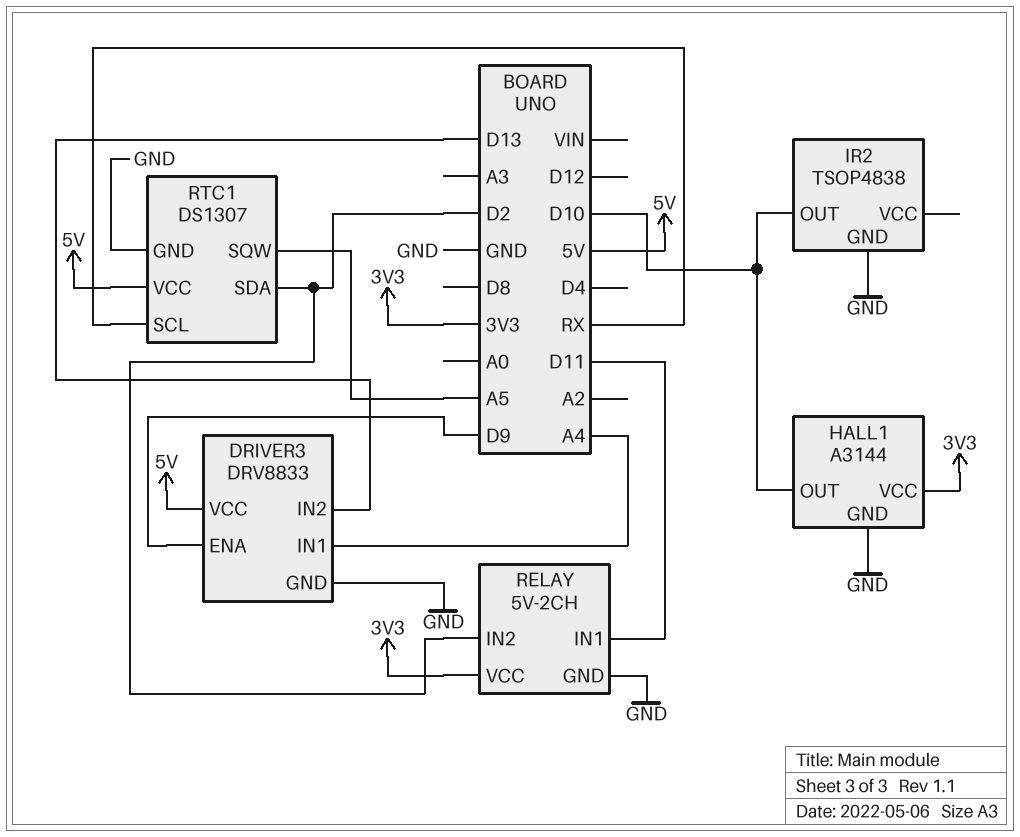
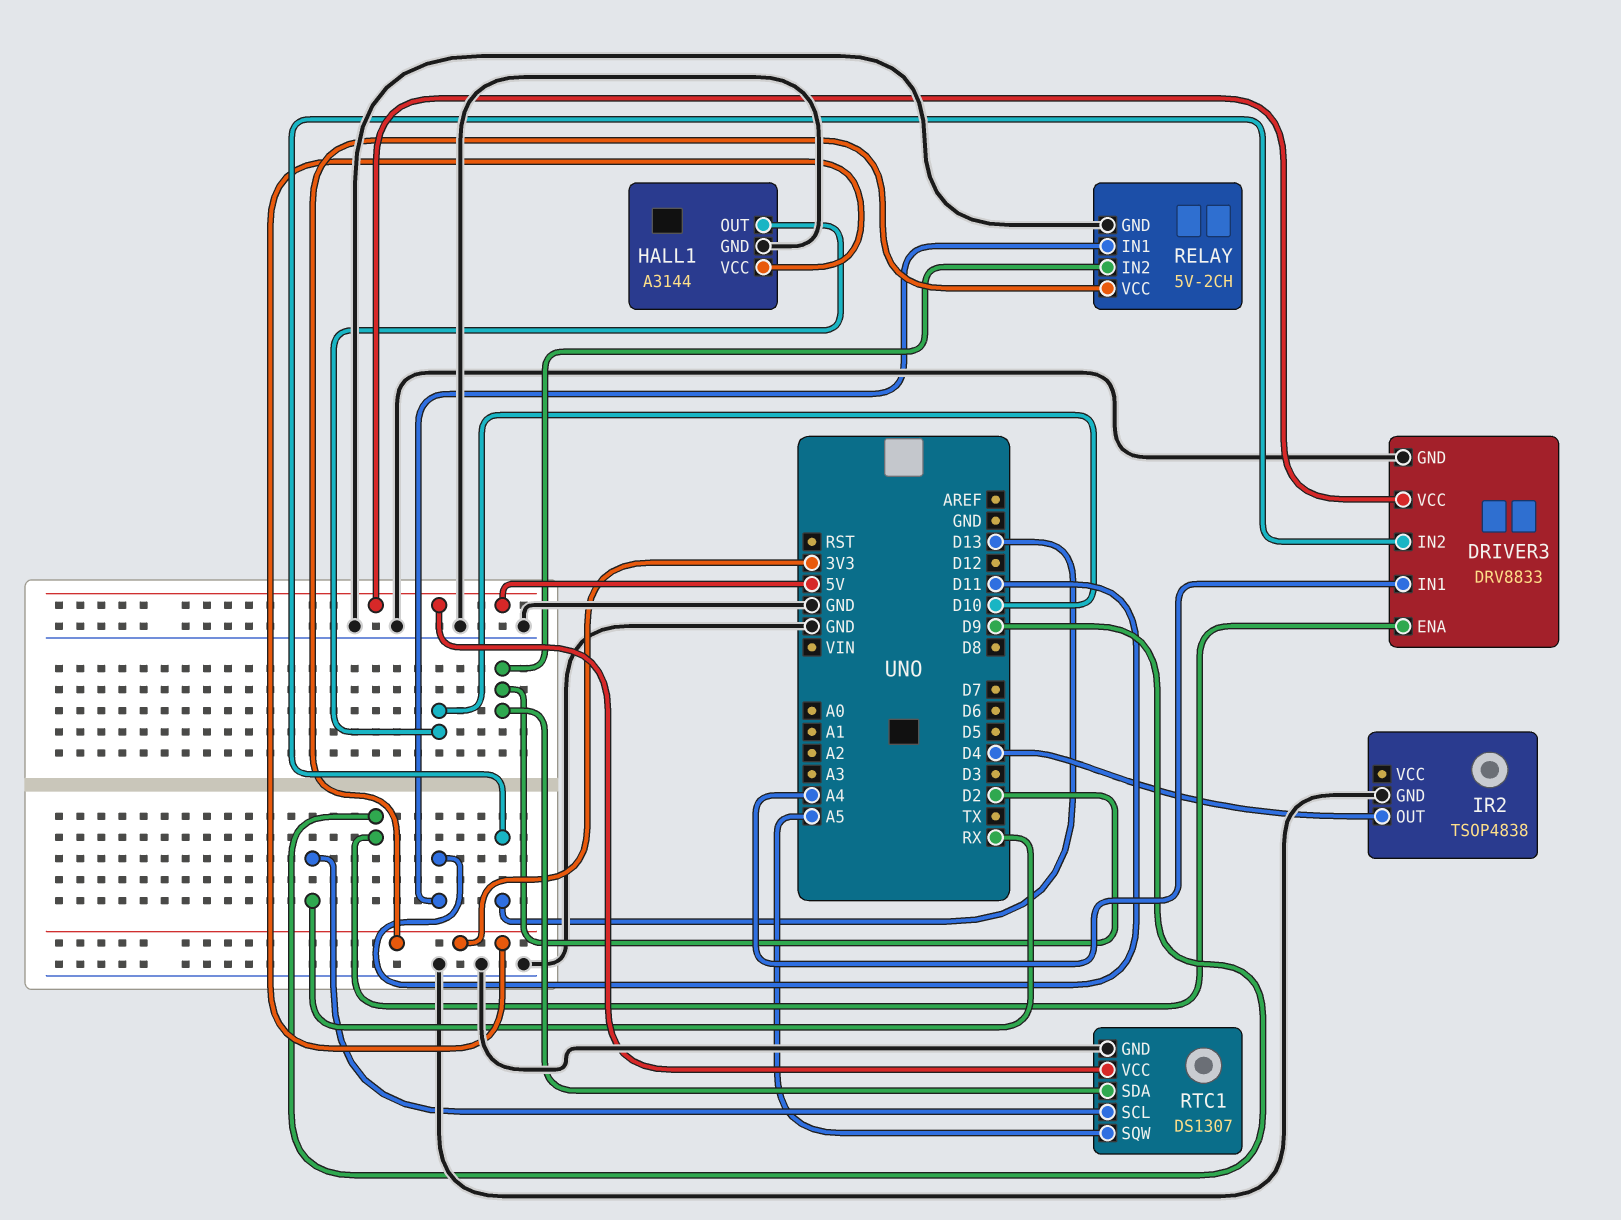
IR2 pin OUT: D10 -> D4

